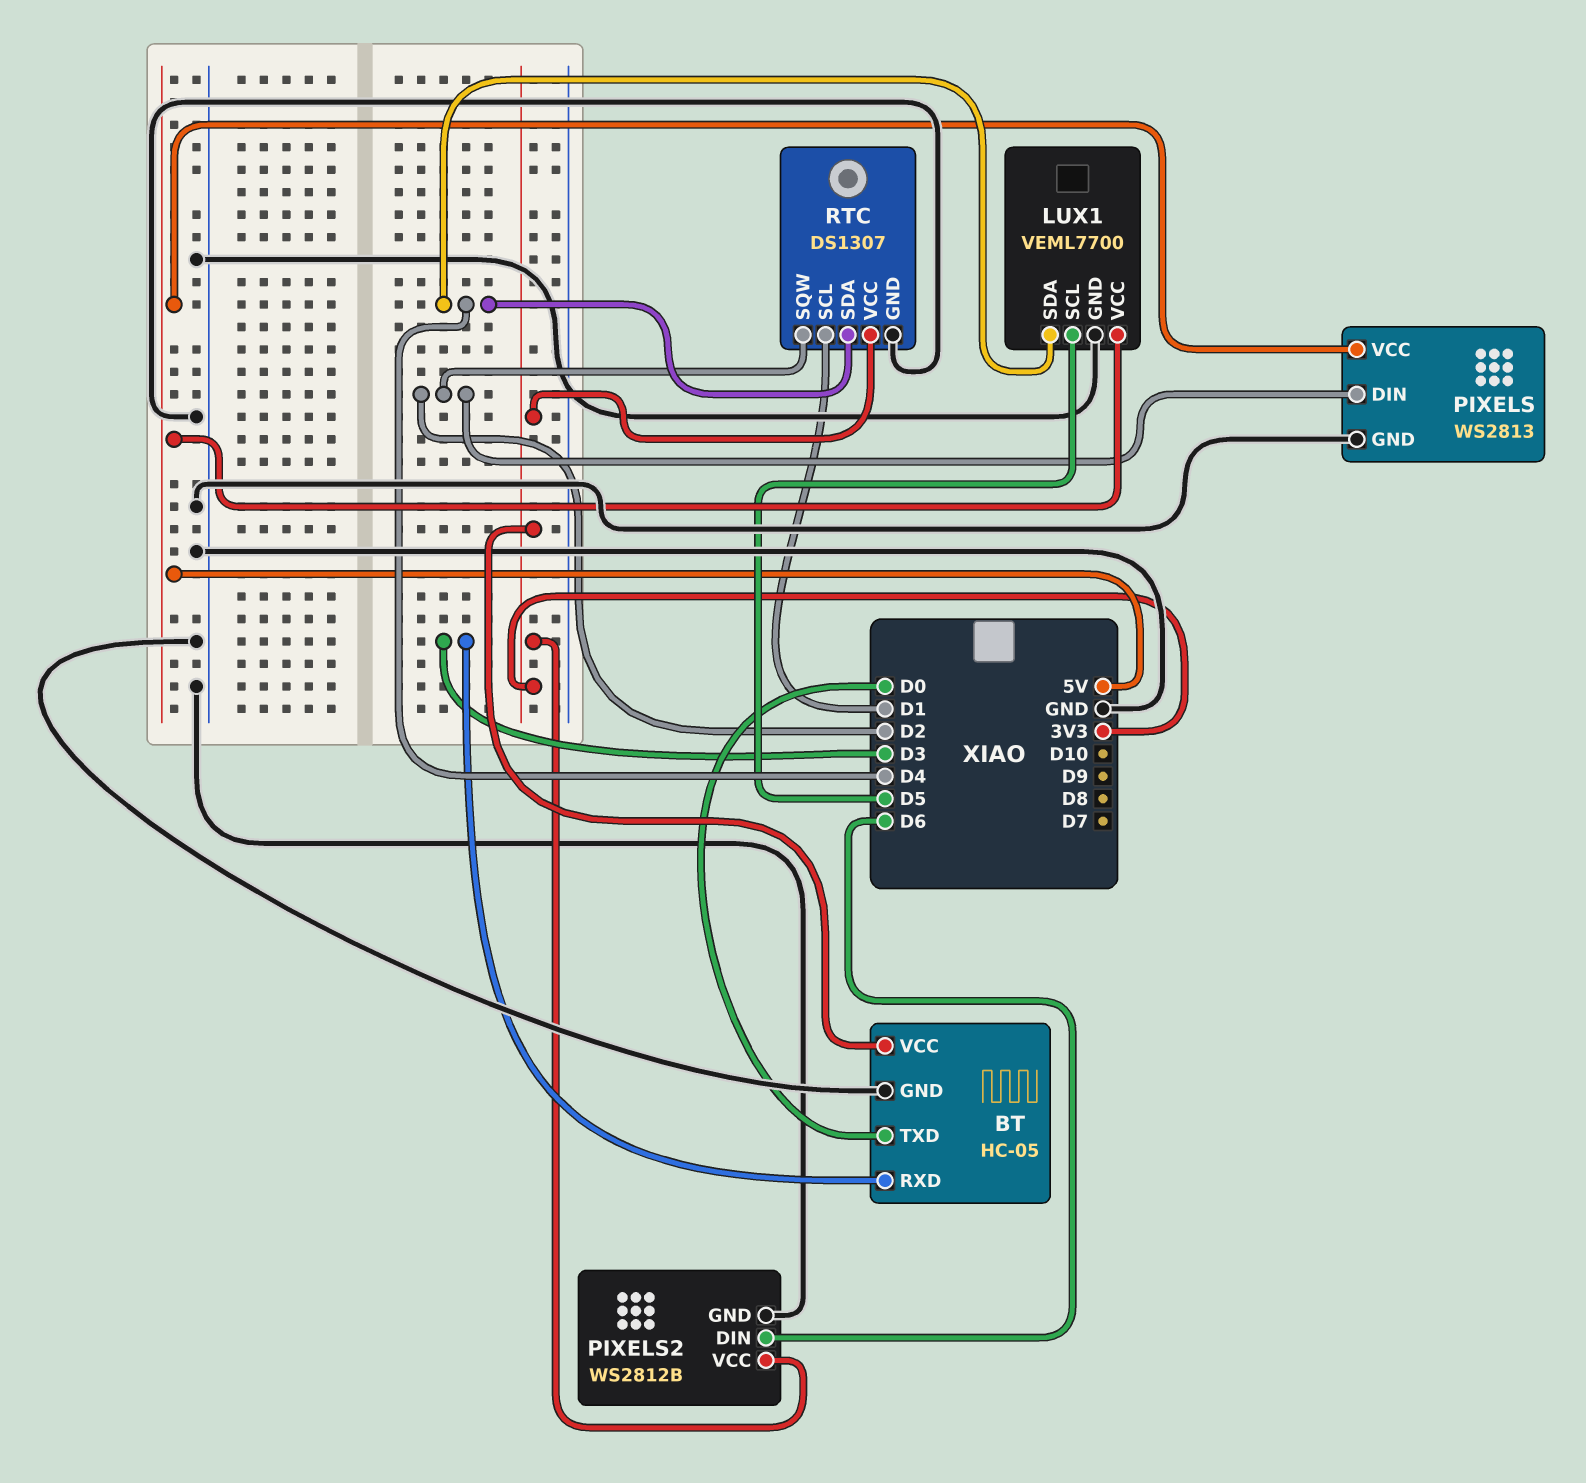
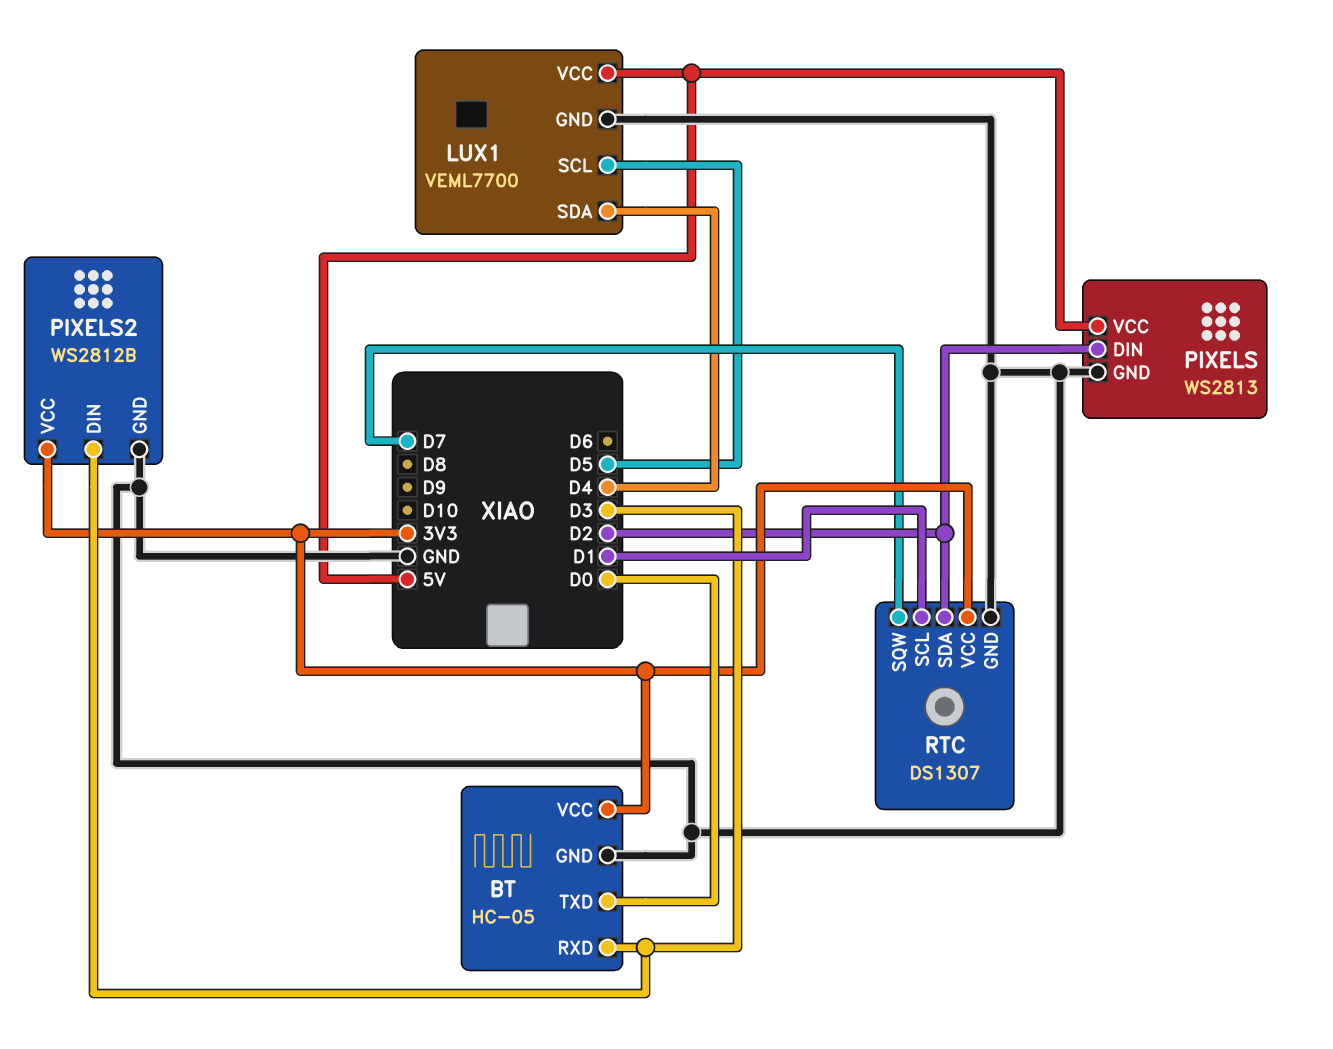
PIXELS2 pin DIN: D6 -> D3
RTC pin SDA: D4 -> D2
RTC pin SQW: D2 -> D7

